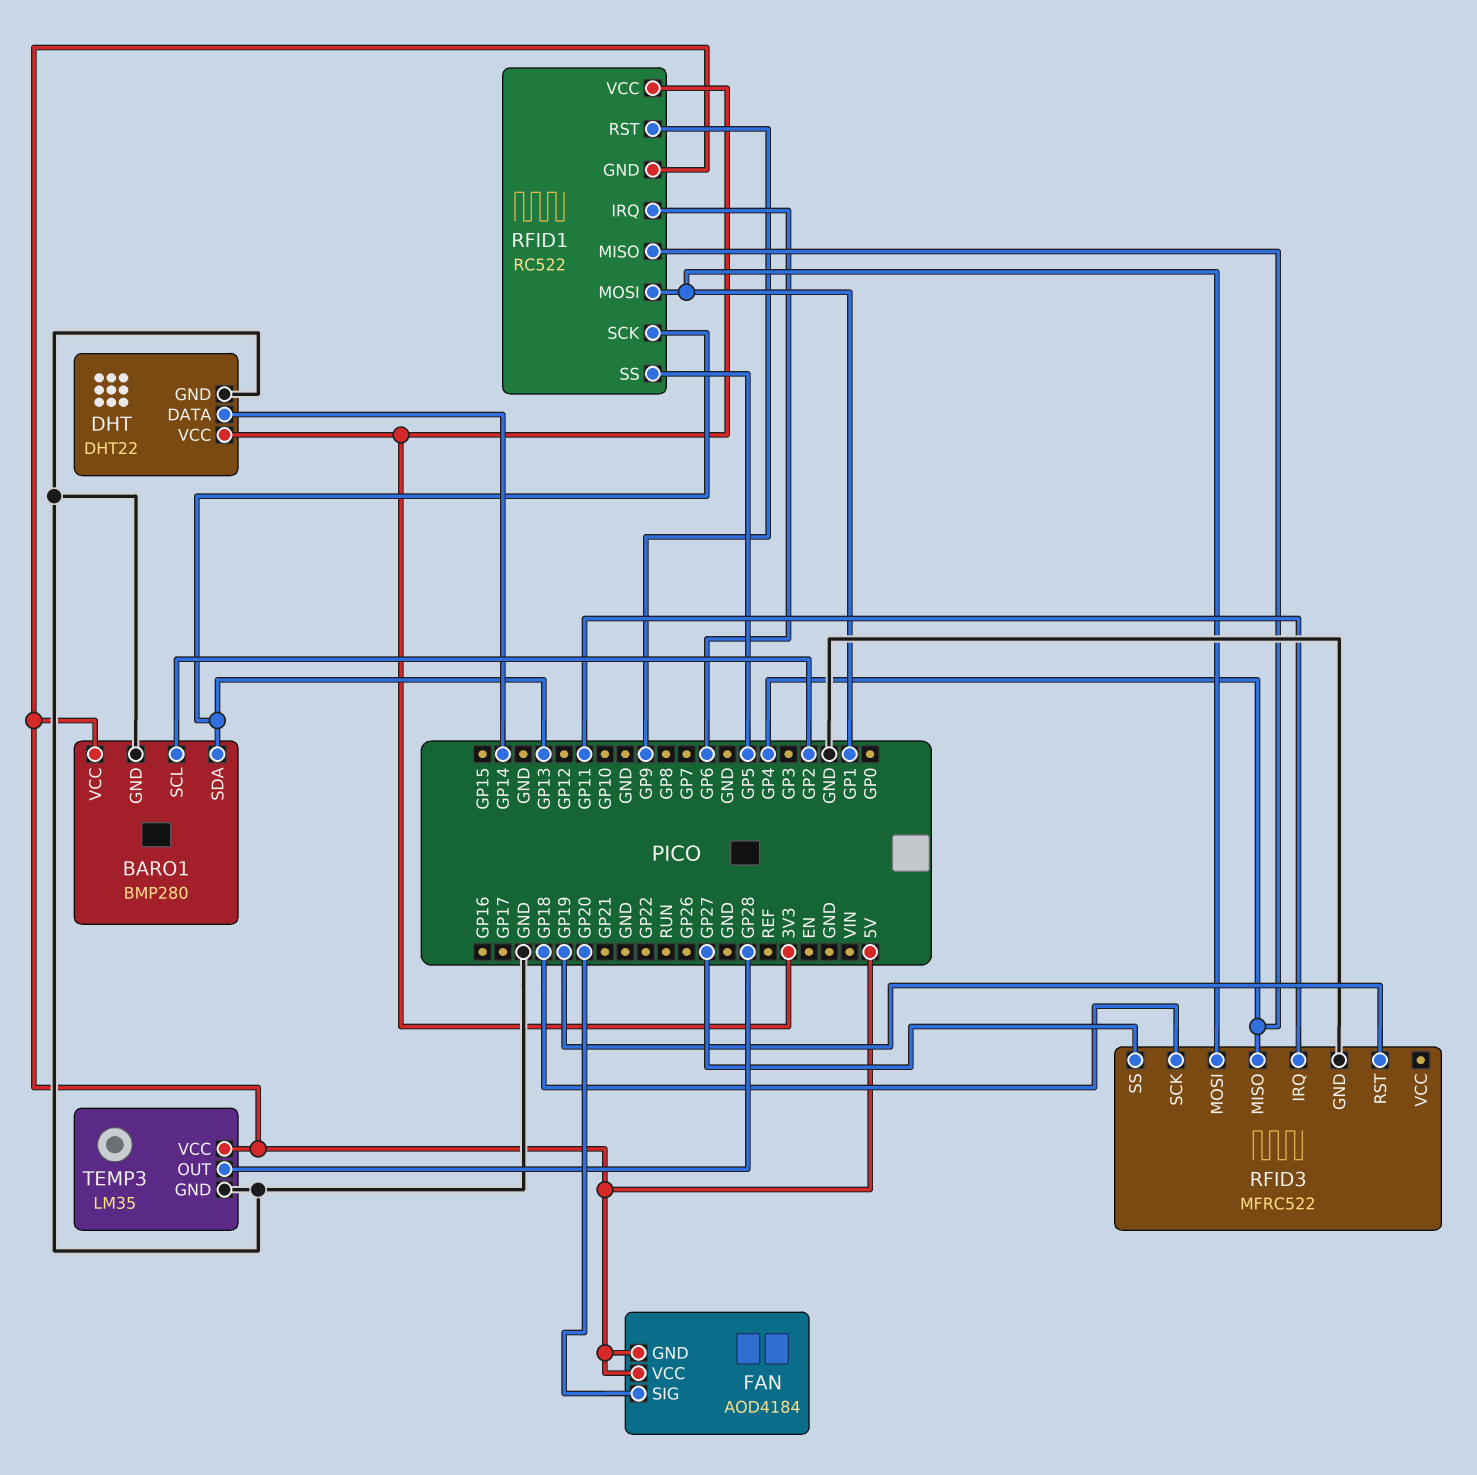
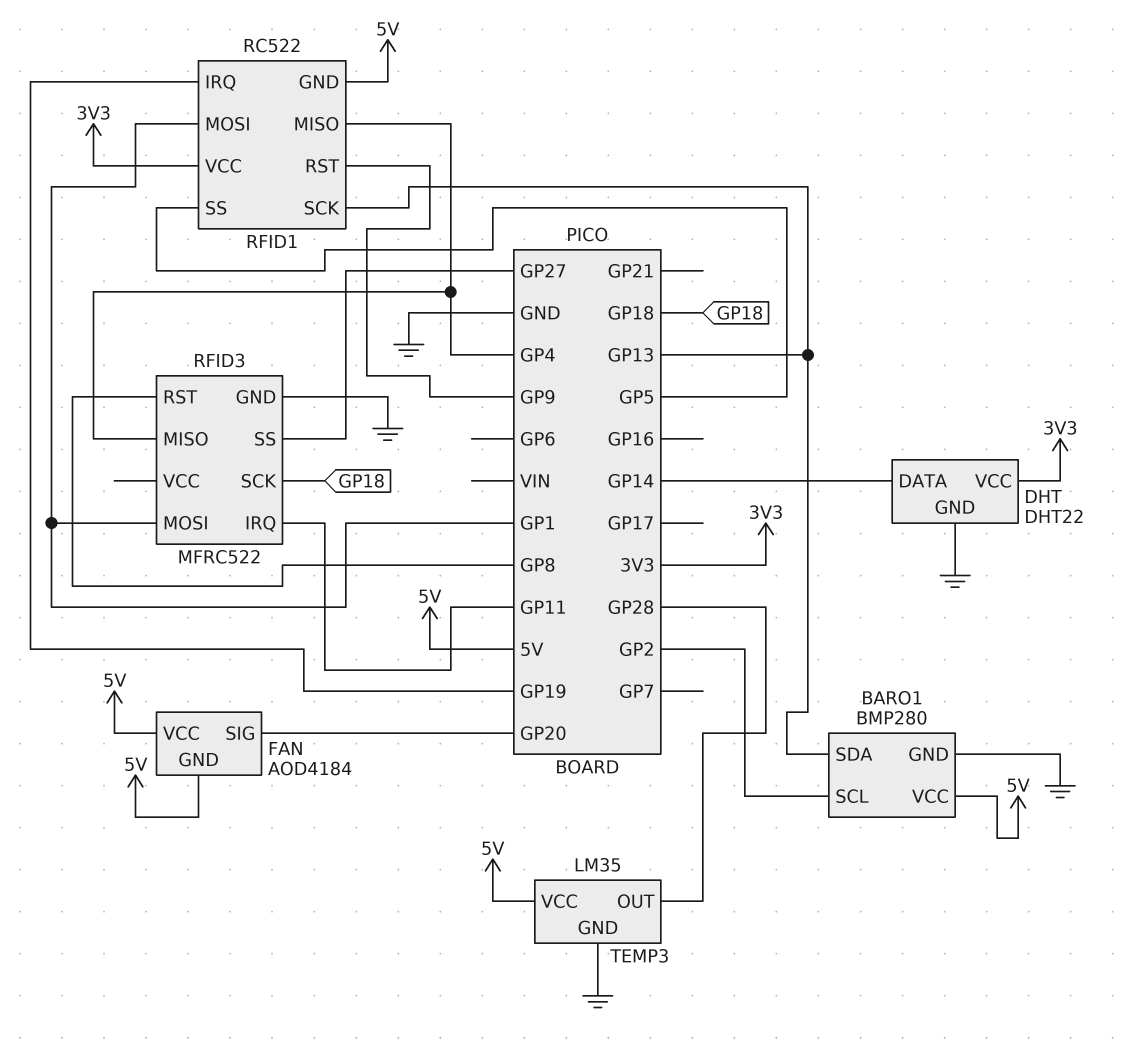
RFID1 pin IRQ: GP6 -> GP19
RFID3 pin RST: GP19 -> GP8

